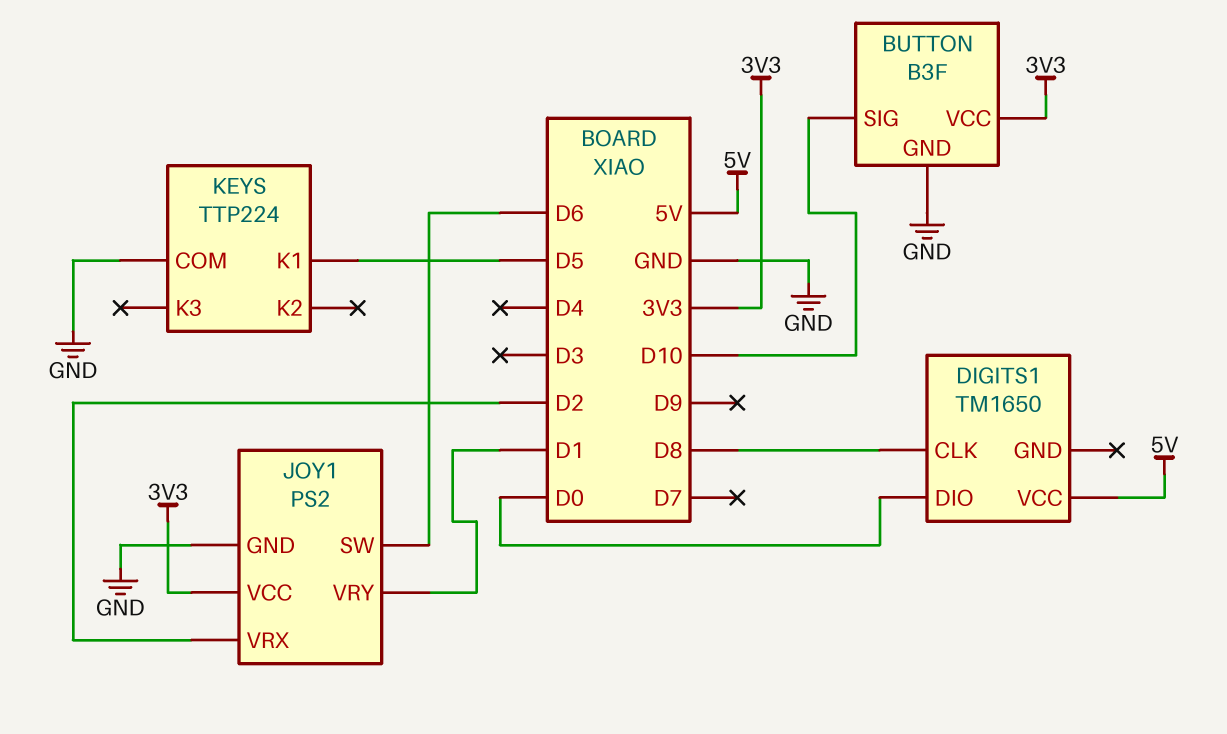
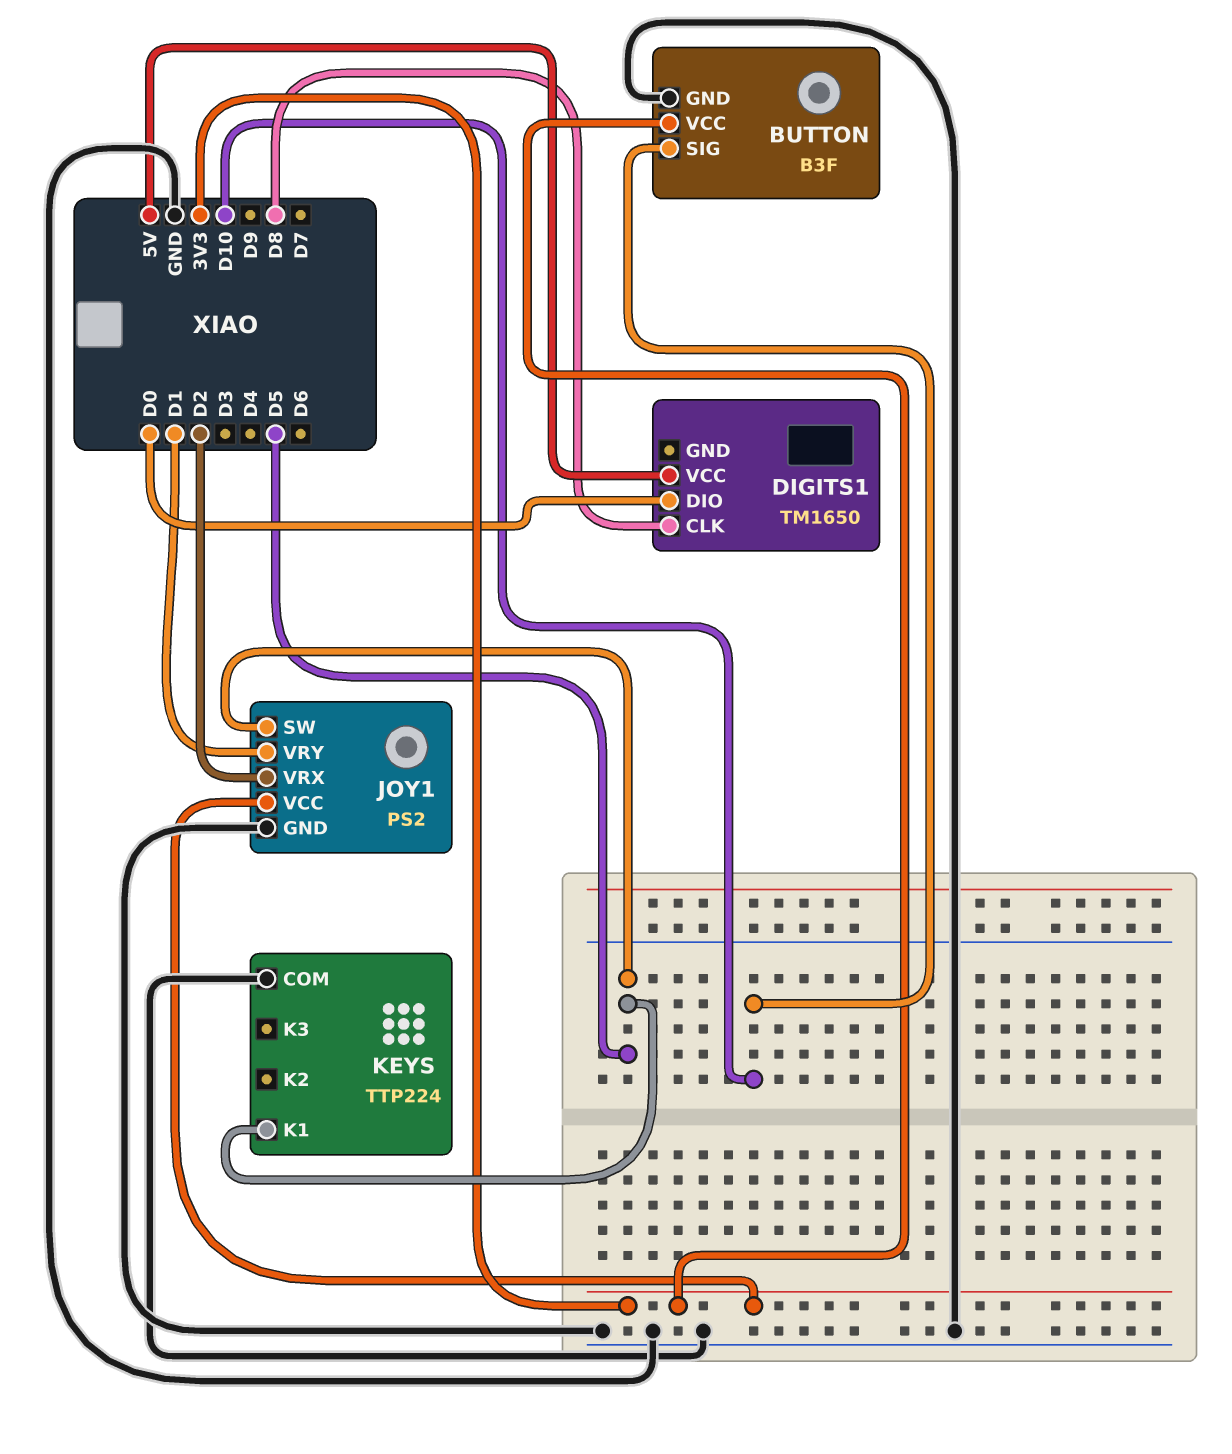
JOY1 pin SW: D6 -> D5

